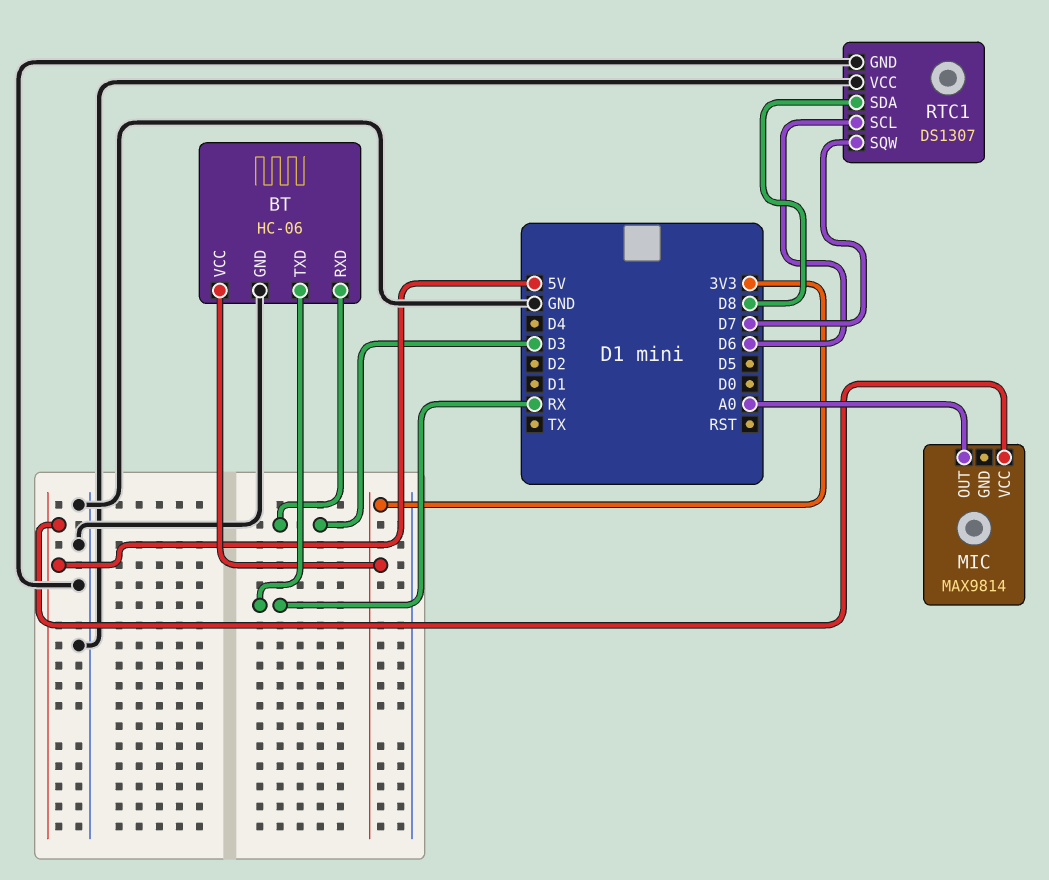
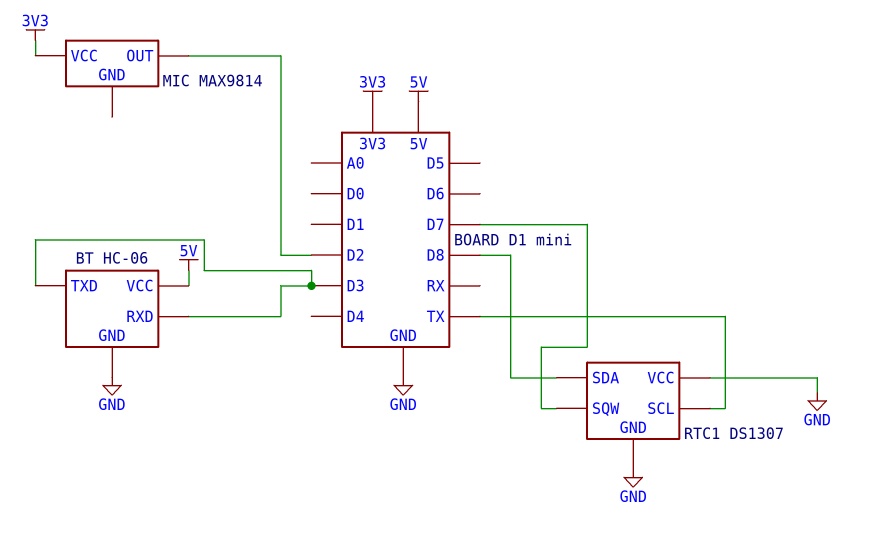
BT pin TXD: RX -> D3
BT pin VCC: 3V3 -> 5V
MIC pin OUT: A0 -> D2
MIC pin VCC: 5V -> 3V3
RTC1 pin SCL: D6 -> TX

